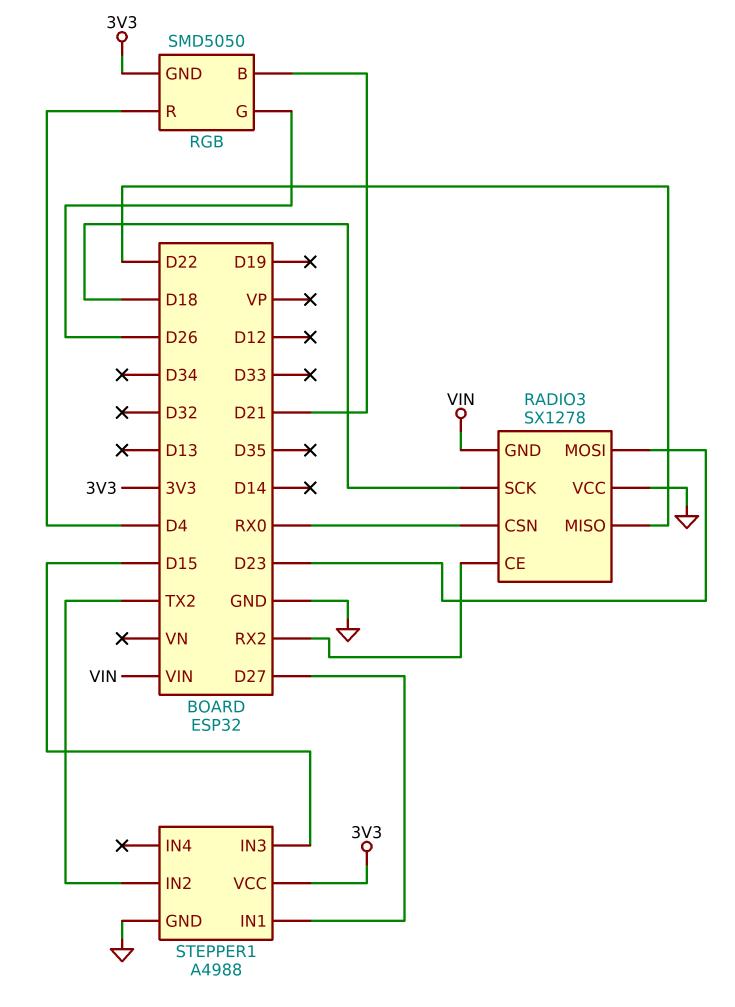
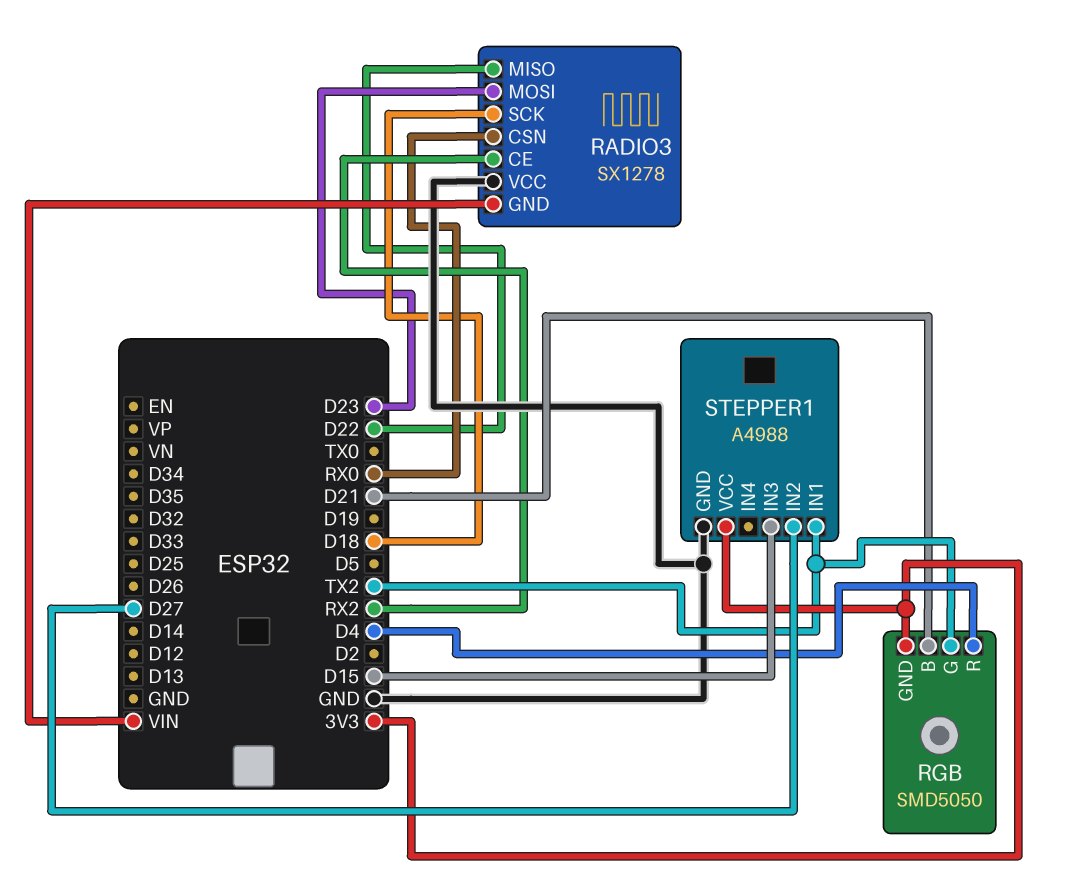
RGB pin G: D26 -> TX2
STEPPER1 pin IN1: D27 -> TX2
STEPPER1 pin IN2: TX2 -> D27

